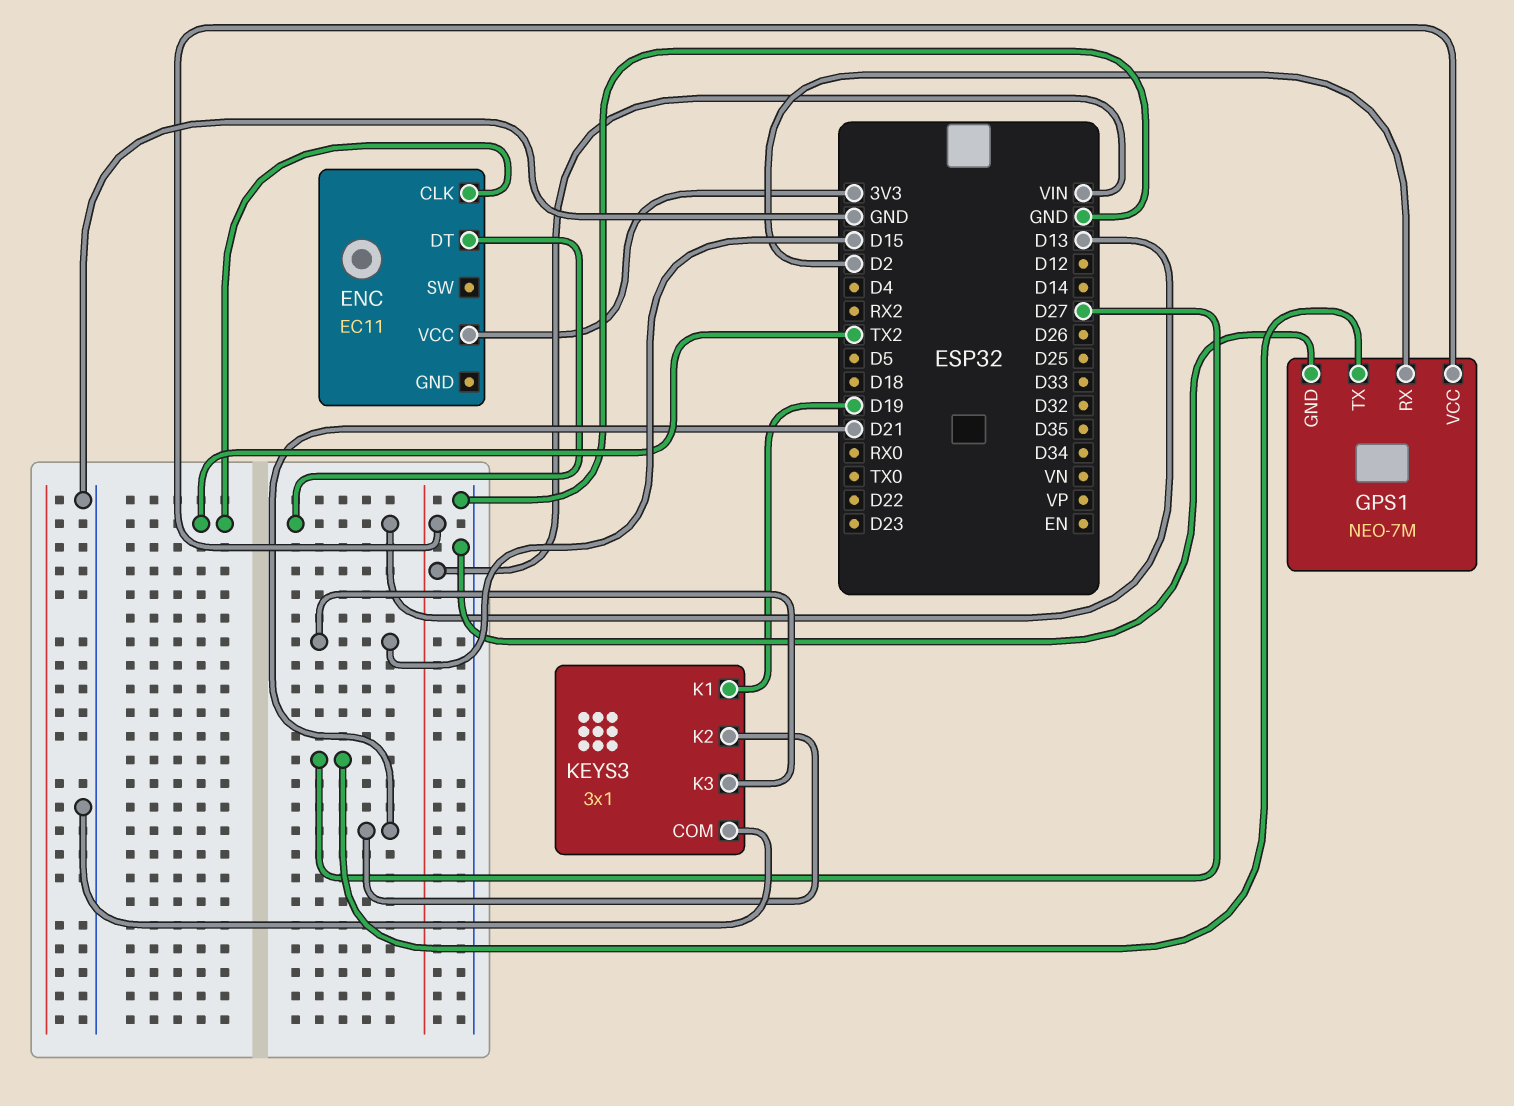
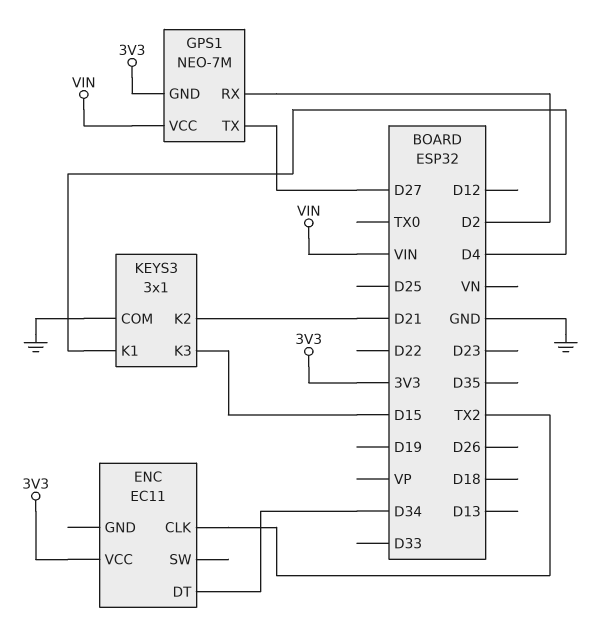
ENC pin DT: D13 -> D34
GPS1 pin GND: GND -> 3V3
KEYS3 pin K1: D19 -> D4

